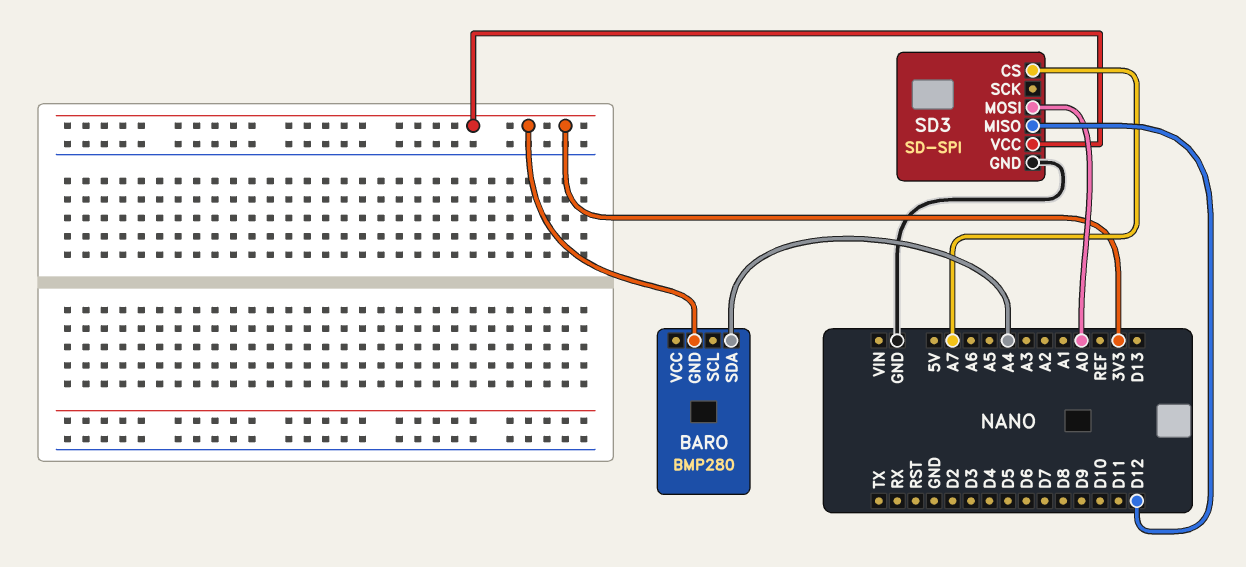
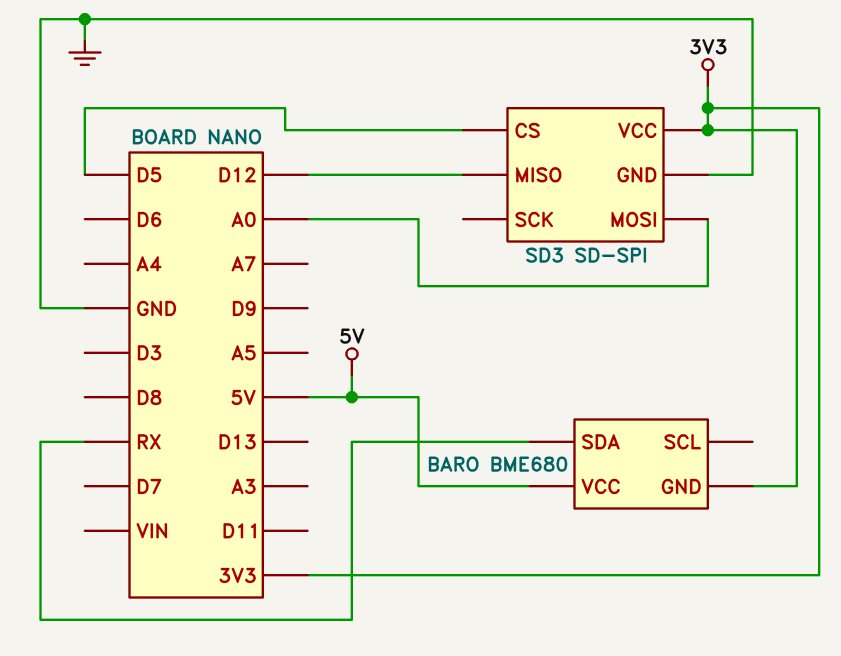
BARO: BMP280 -> BME680
BARO pin SDA: A4 -> RX
BARO pin VCC: none -> 5V
SD3 pin CS: A7 -> D5

